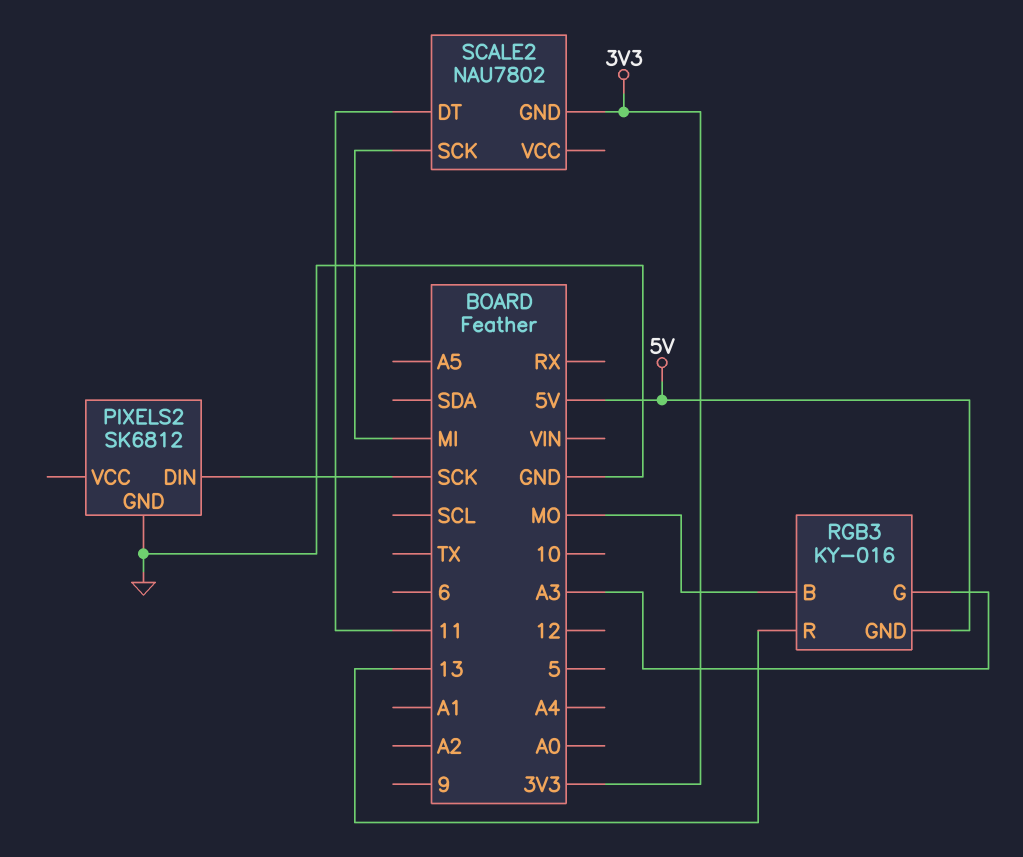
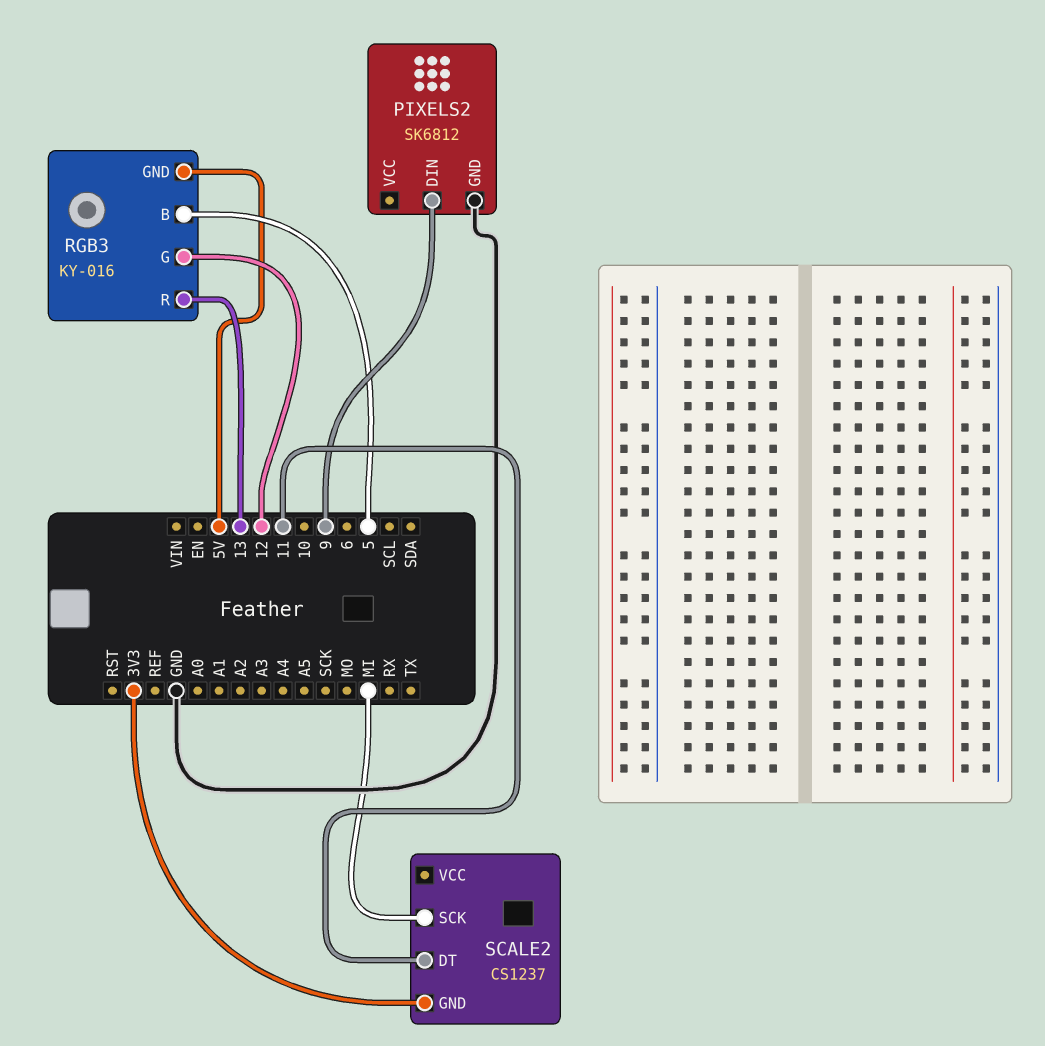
PIXELS2 pin DIN: SCK -> 9
RGB3 pin B: MO -> 5
RGB3 pin G: A3 -> 12
SCALE2: NAU7802 -> CS1237

